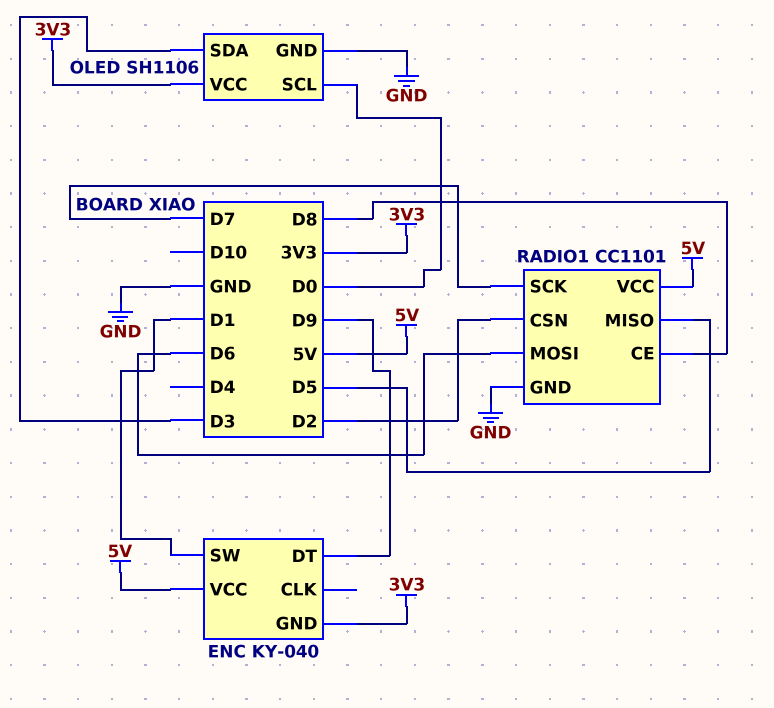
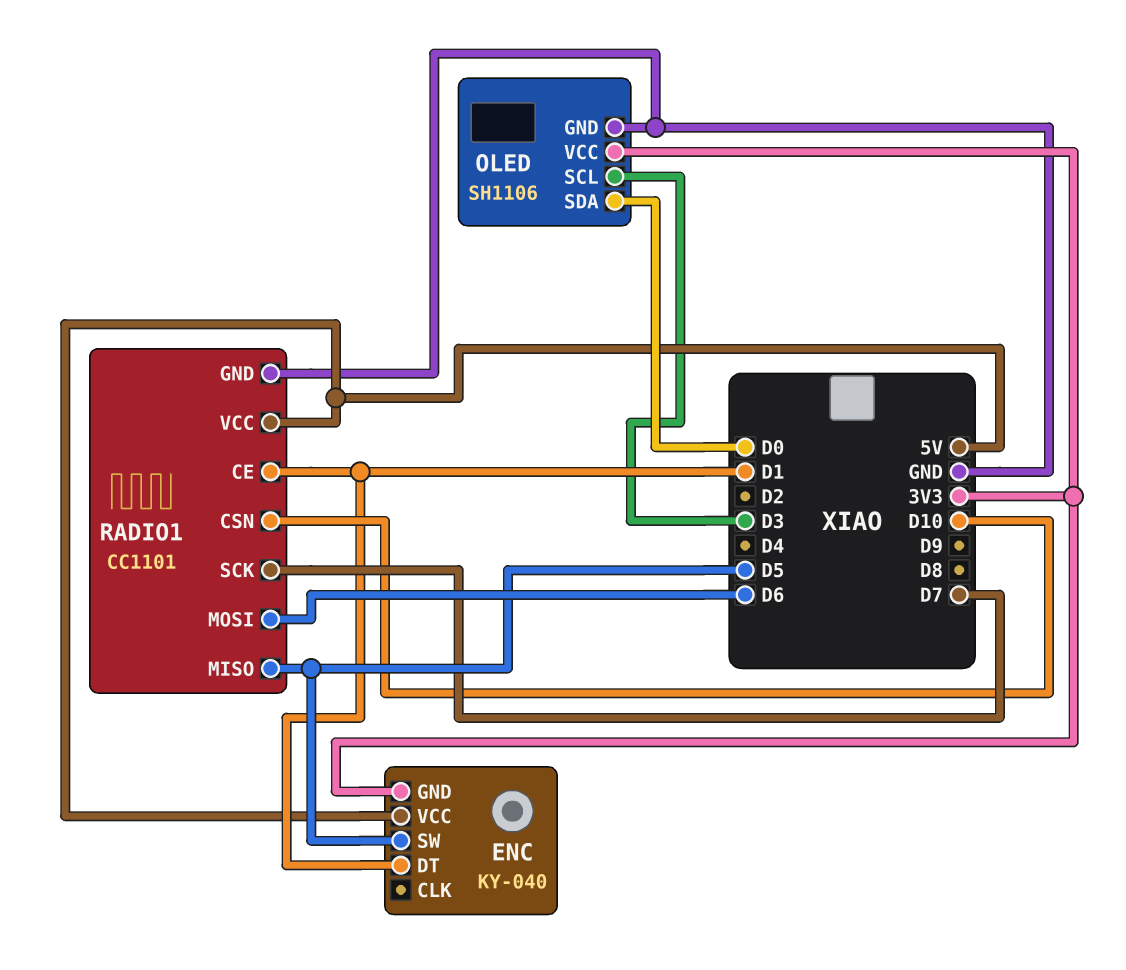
ENC pin DT: D9 -> D1
ENC pin SW: D1 -> D5
OLED pin SCL: D0 -> D3
OLED pin SDA: D3 -> D0
RADIO1 pin CE: D8 -> D1
RADIO1 pin CSN: D2 -> D10

